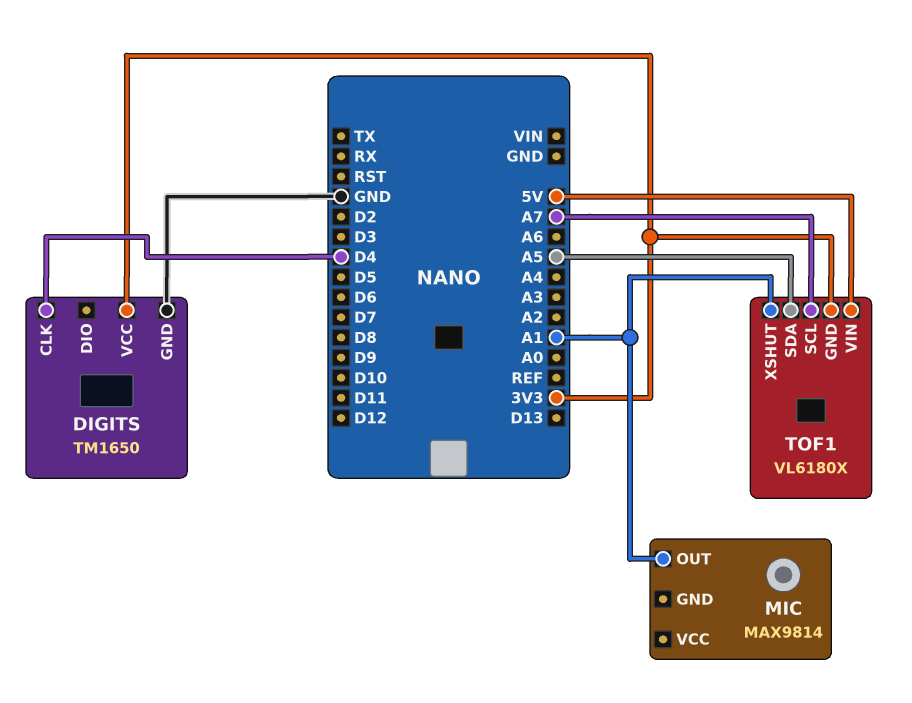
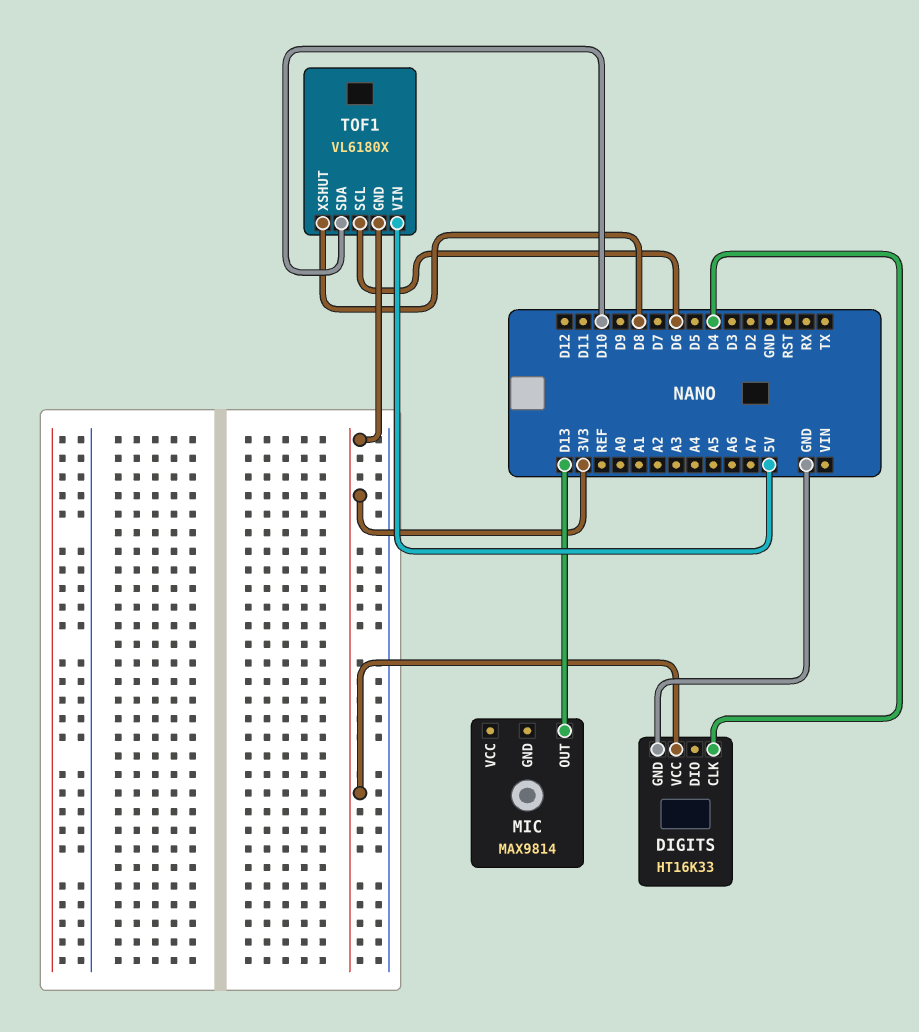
DIGITS: TM1650 -> HT16K33
MIC pin OUT: A1 -> D13
TOF1 pin SCL: A7 -> D6
TOF1 pin SDA: A5 -> D10
TOF1 pin XSHUT: A1 -> D8

